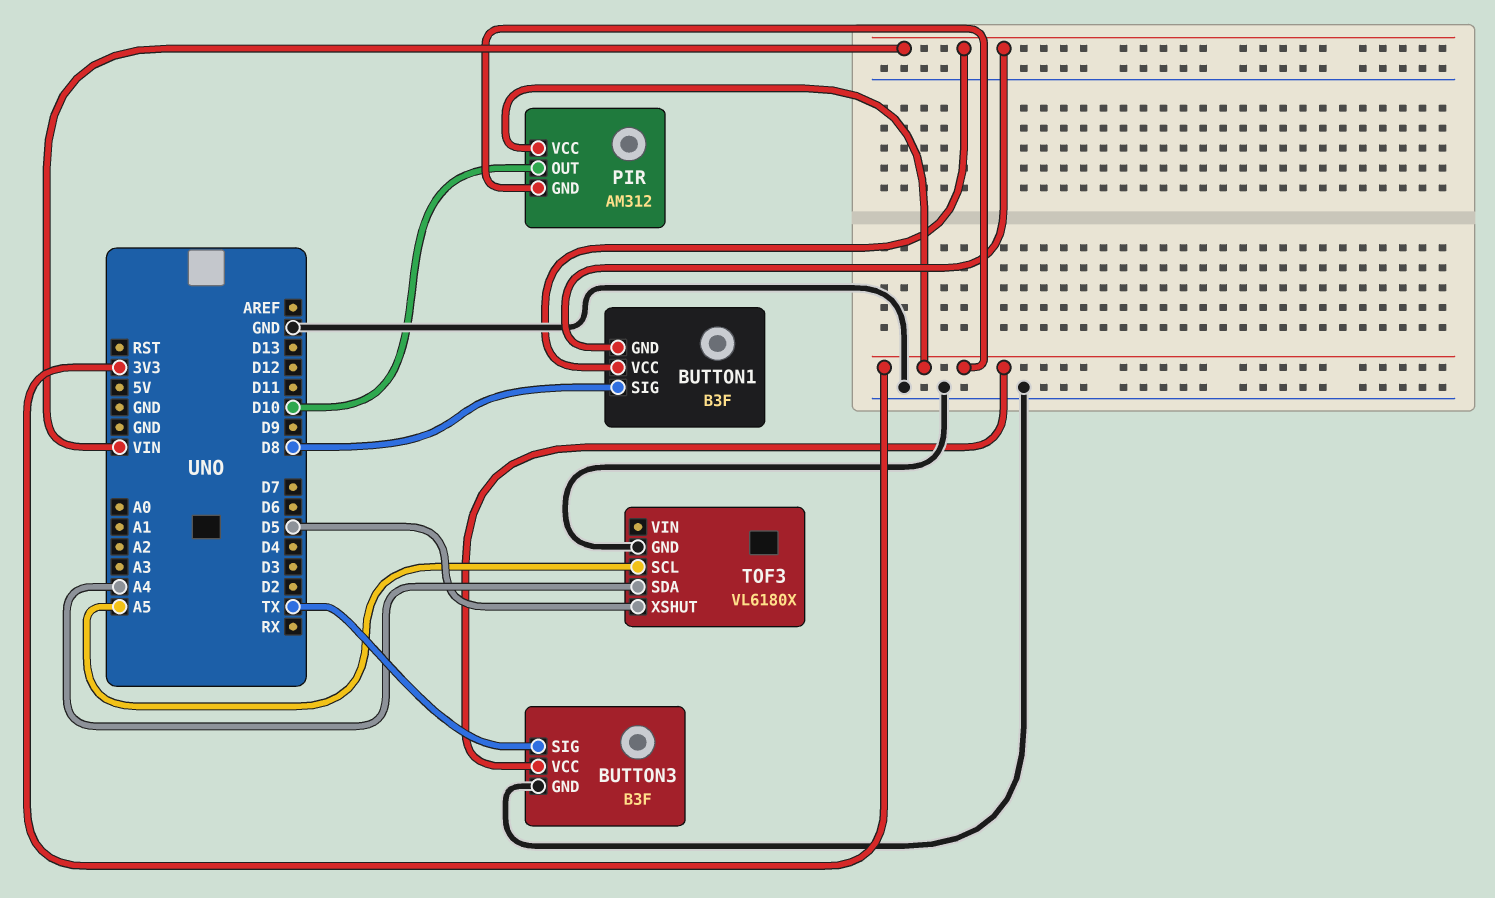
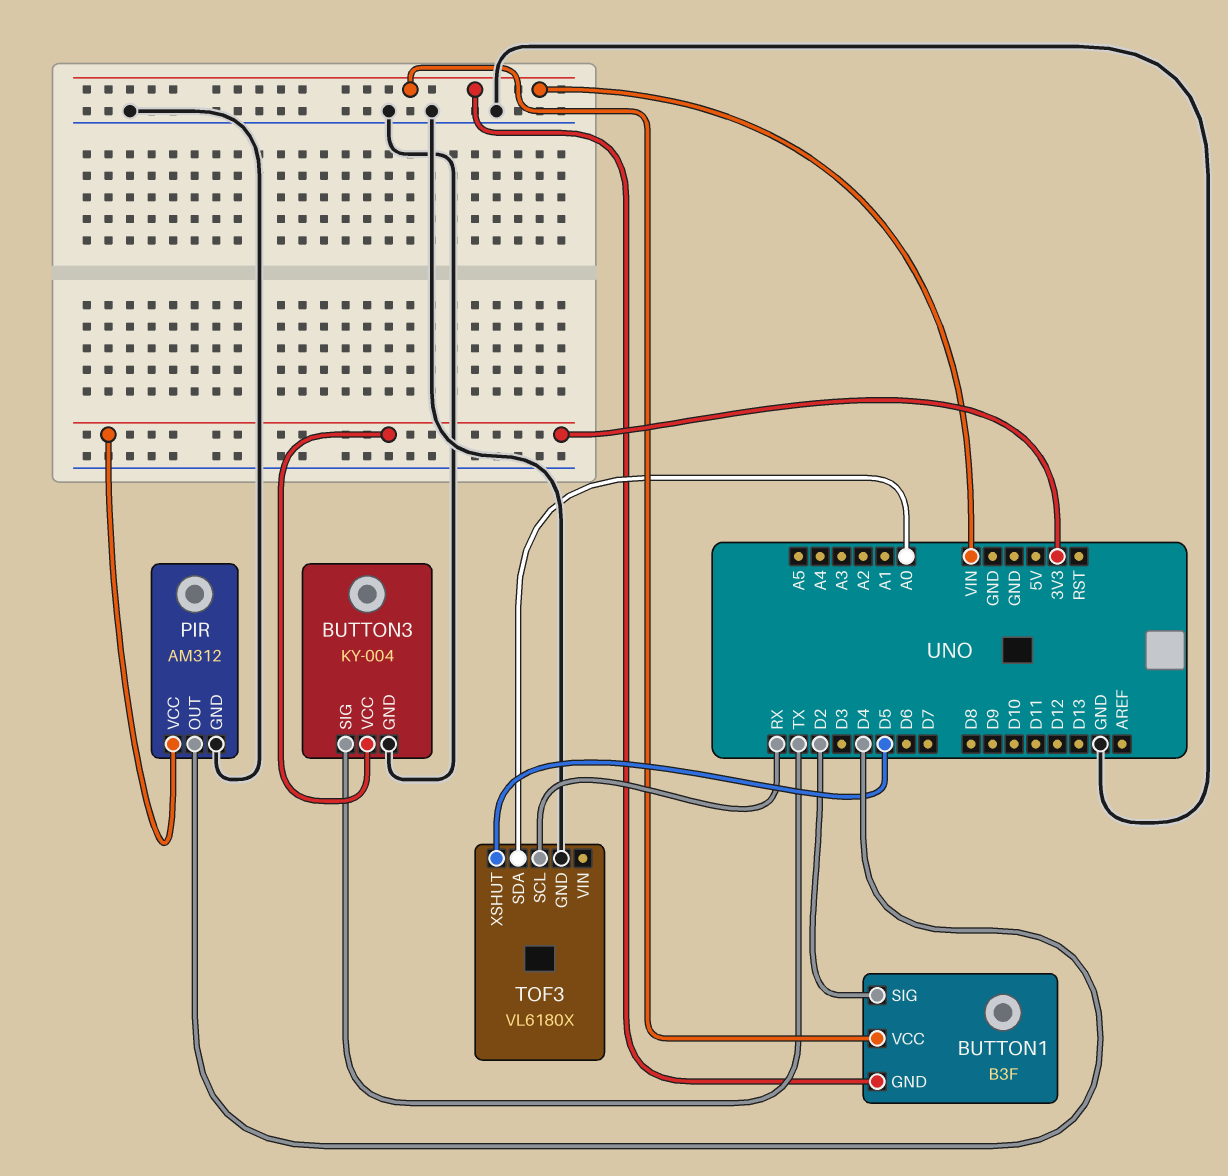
BUTTON1 pin SIG: D8 -> D2
BUTTON3: B3F -> KY-004
PIR pin GND: 3V3 -> GND
PIR pin OUT: D10 -> D4
TOF3 pin SCL: A5 -> RX
TOF3 pin SDA: A4 -> A0

